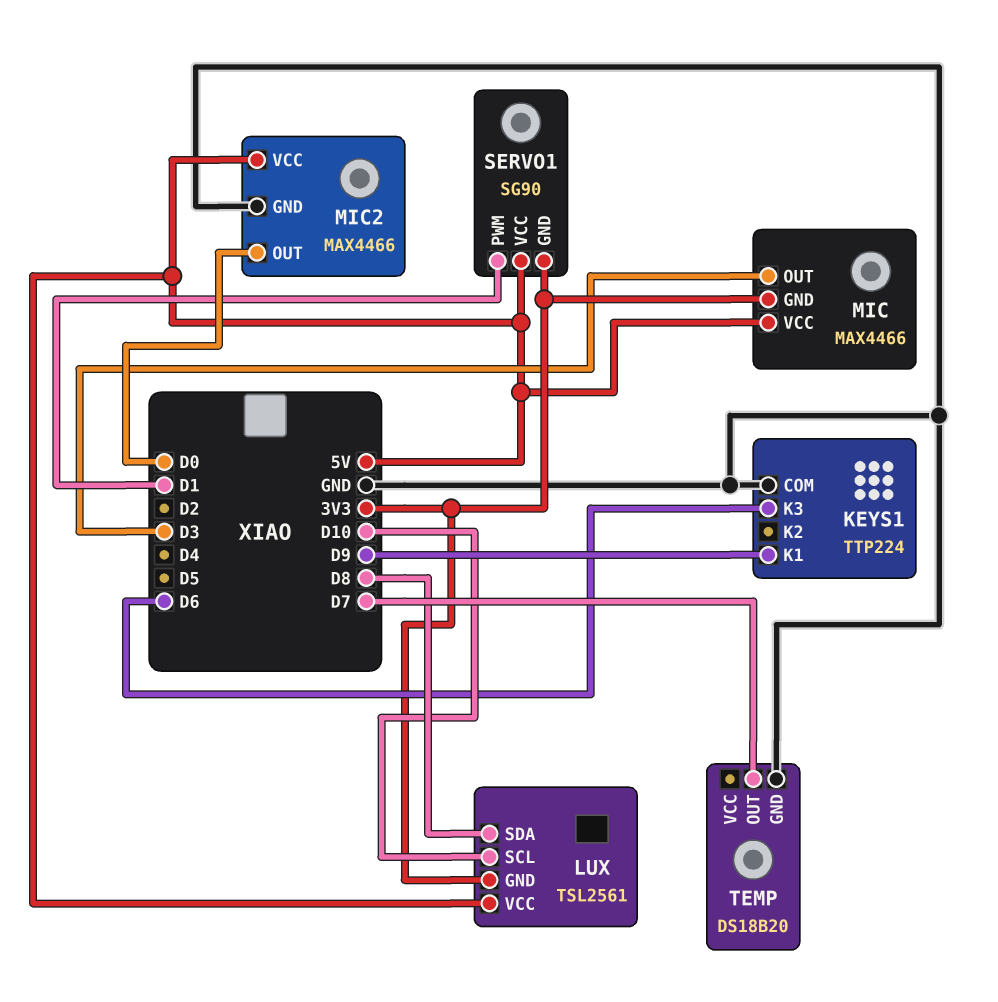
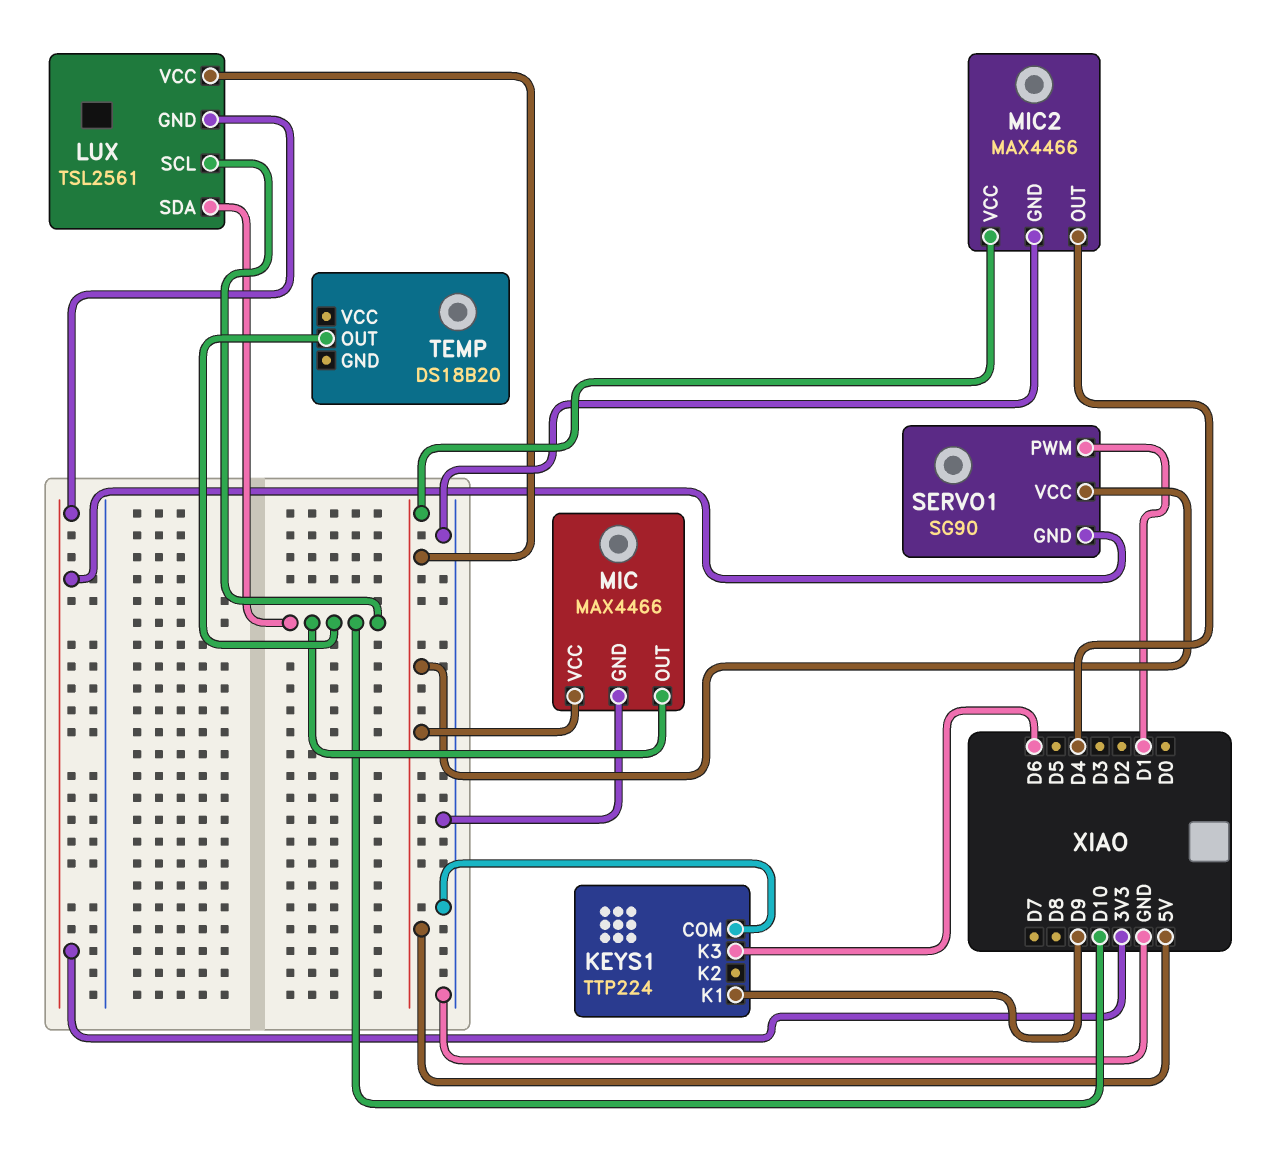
LUX pin SDA: D8 -> D10
MIC pin GND: 3V3 -> GND
MIC pin OUT: D3 -> D10
MIC2 pin OUT: D0 -> D4
TEMP pin GND: GND -> none
TEMP pin OUT: D7 -> D10

